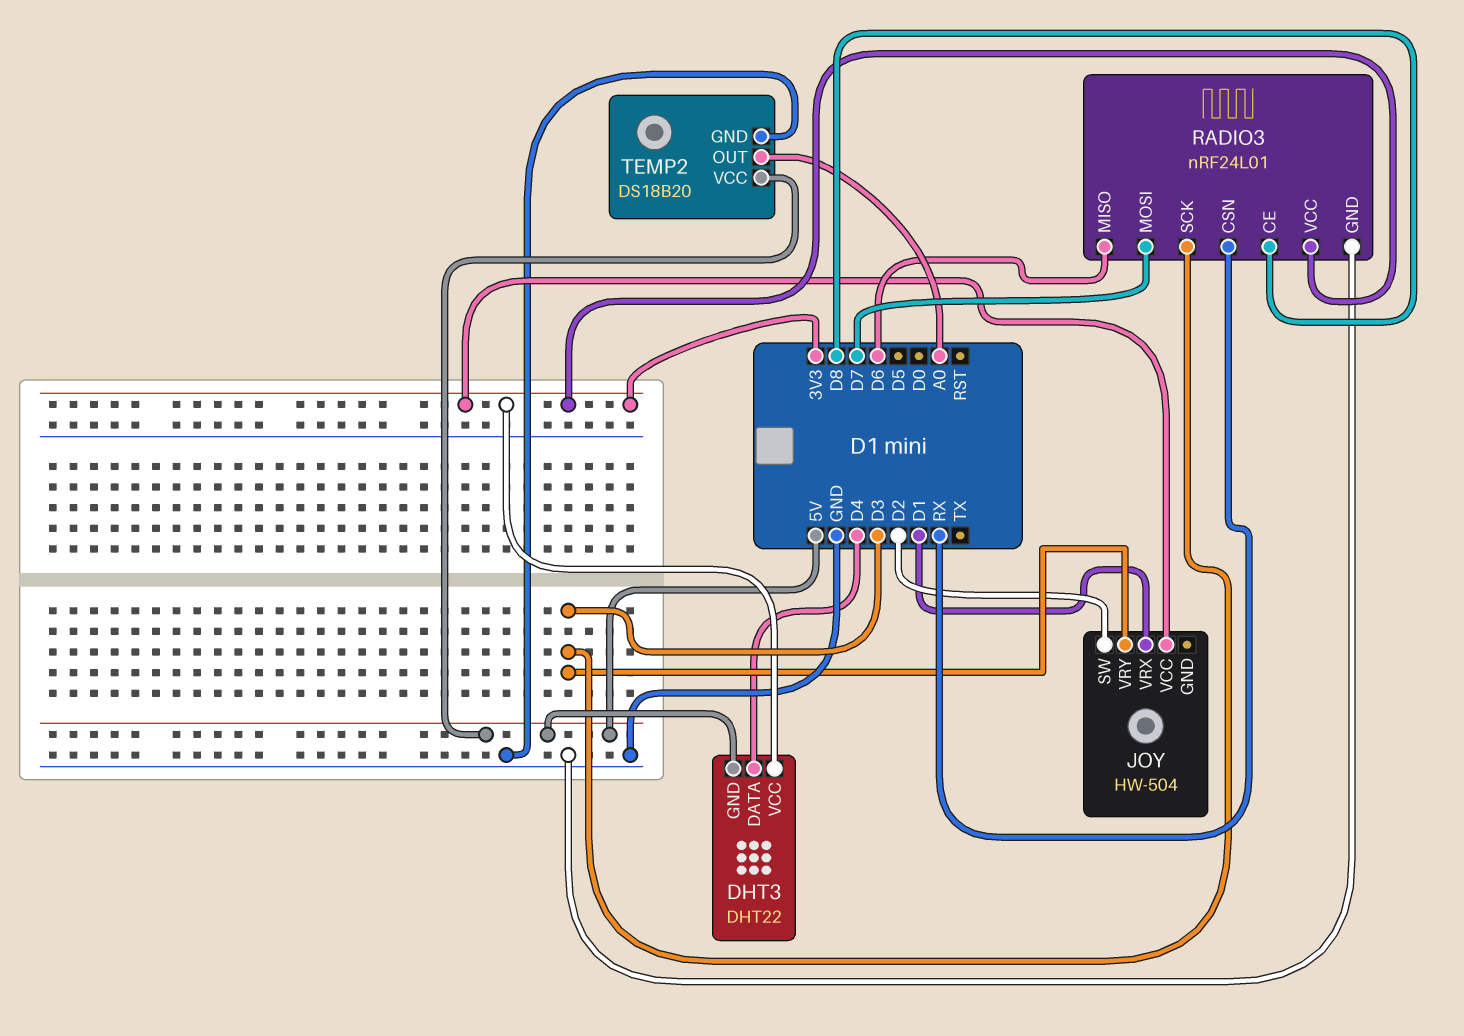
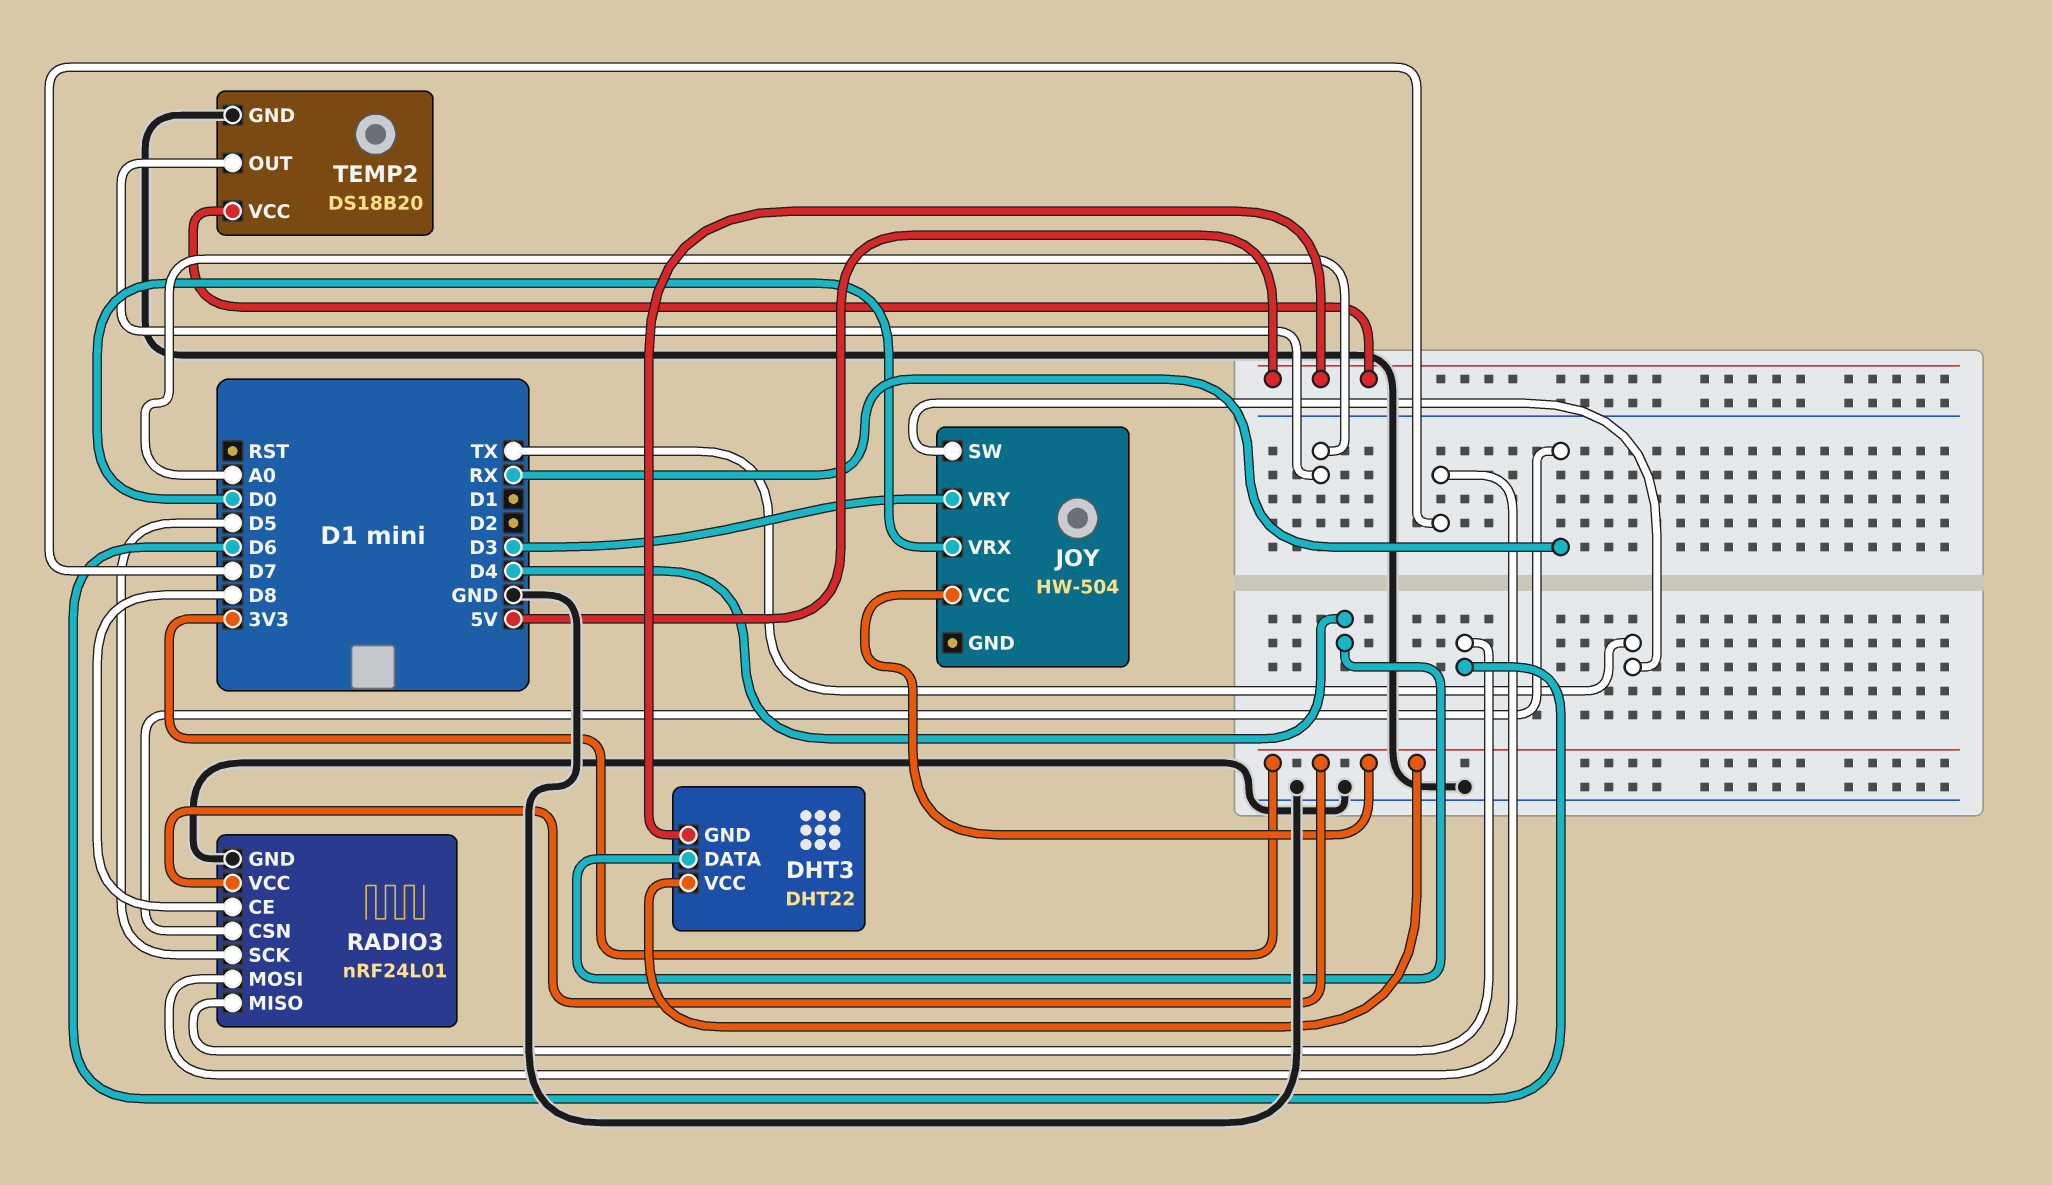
JOY pin SW: D2 -> TX
JOY pin VRX: D1 -> D0
RADIO3 pin SCK: D3 -> D5

